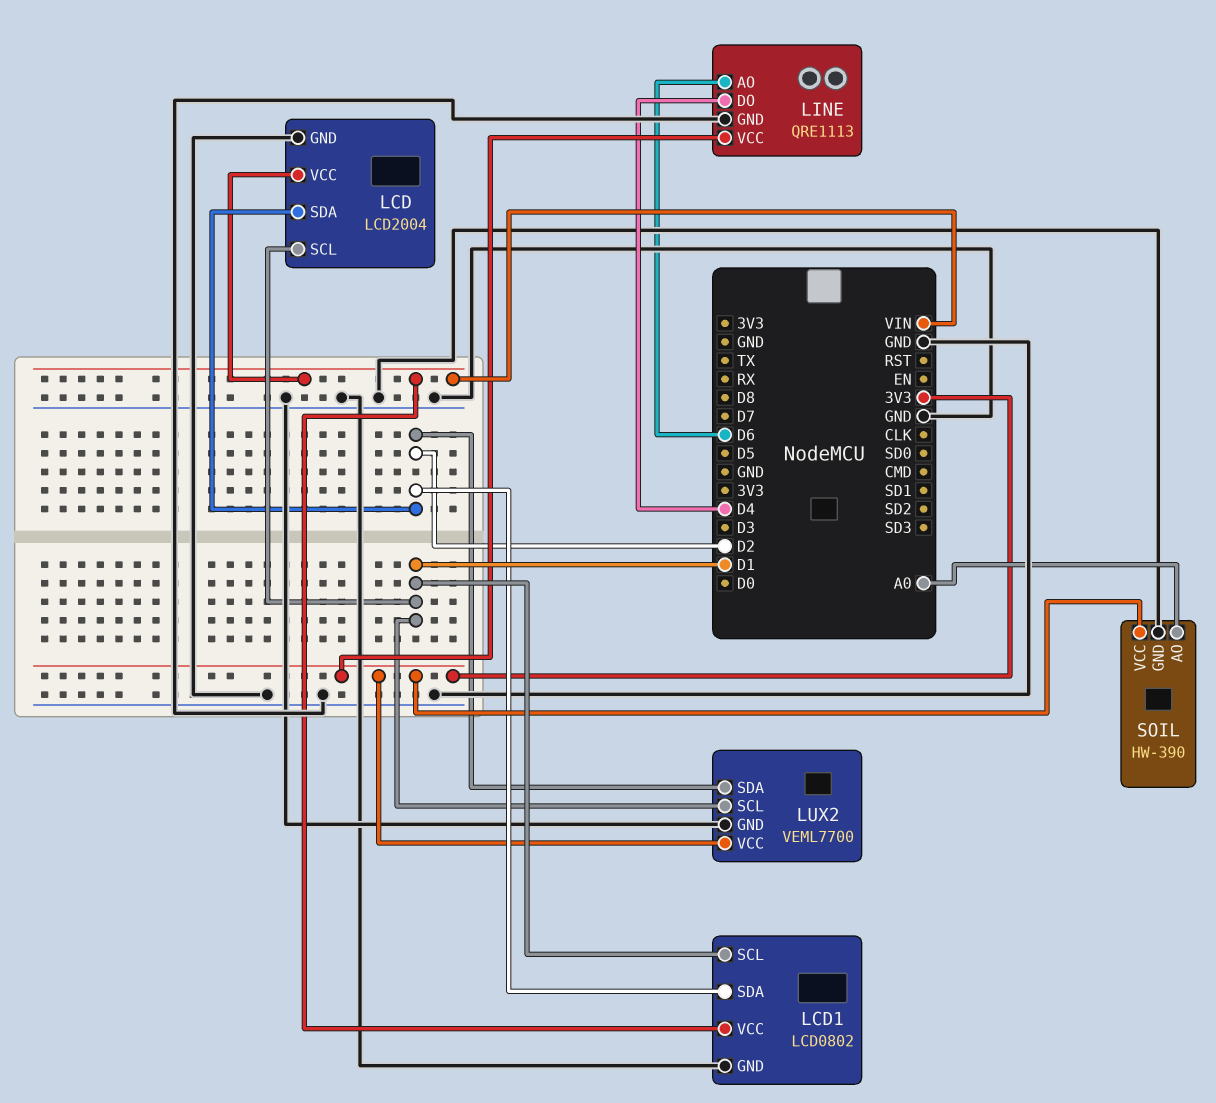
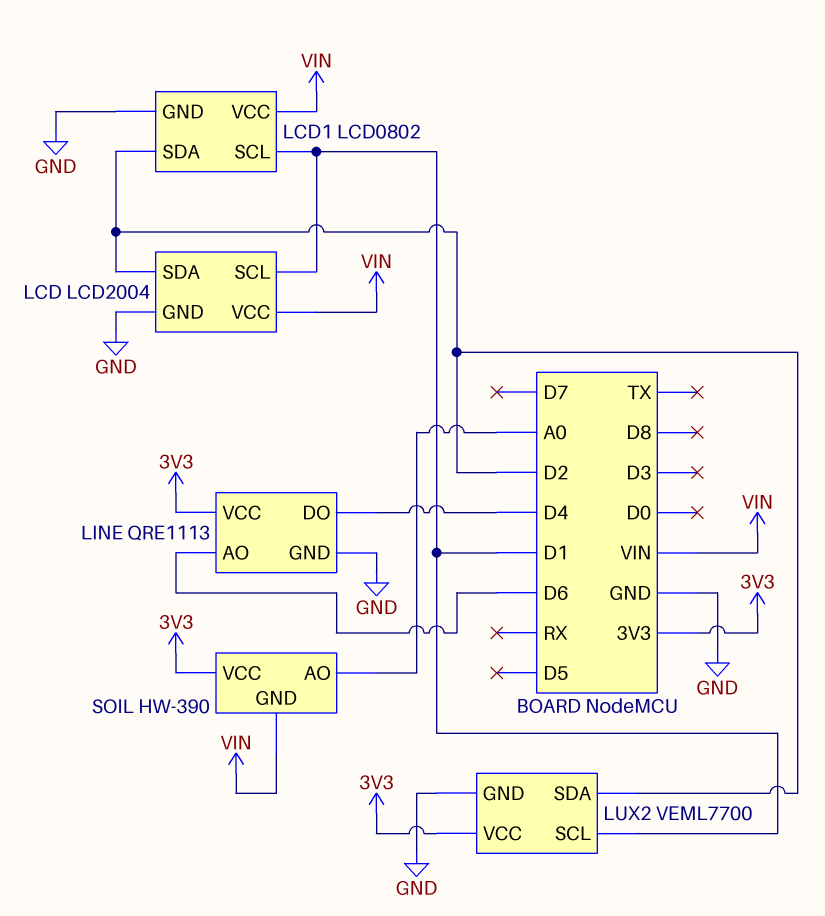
SOIL pin GND: GND -> VIN

